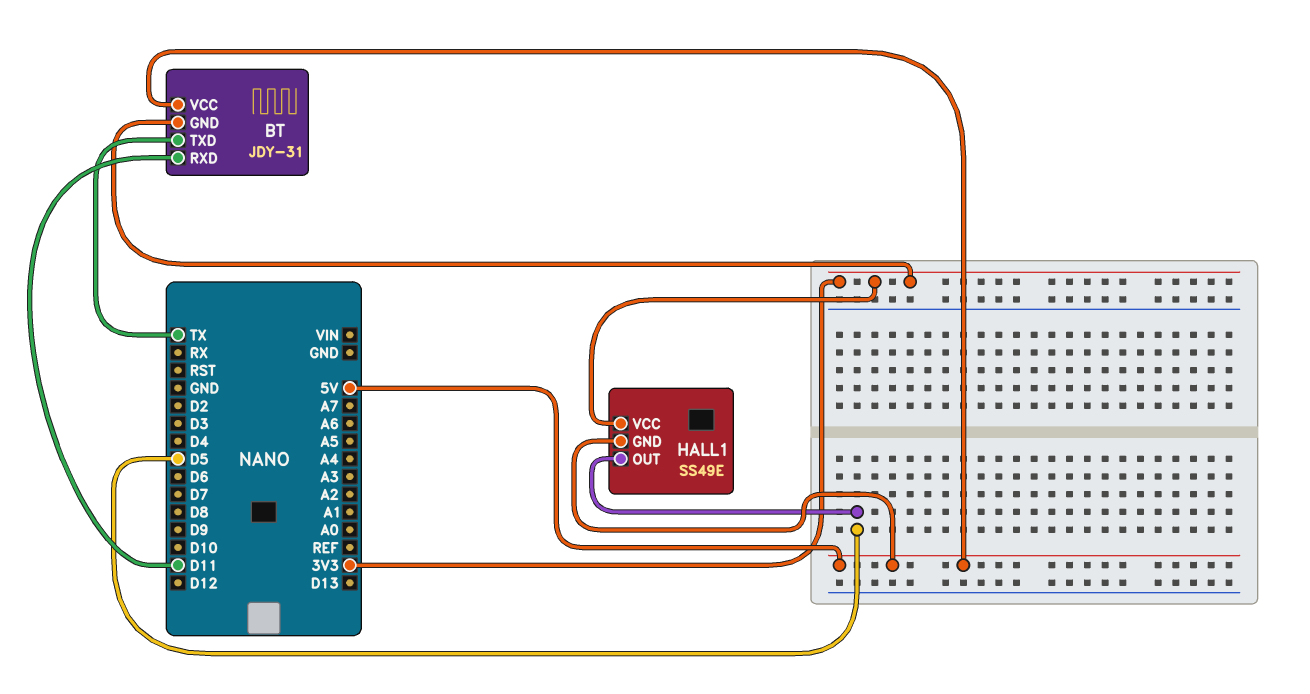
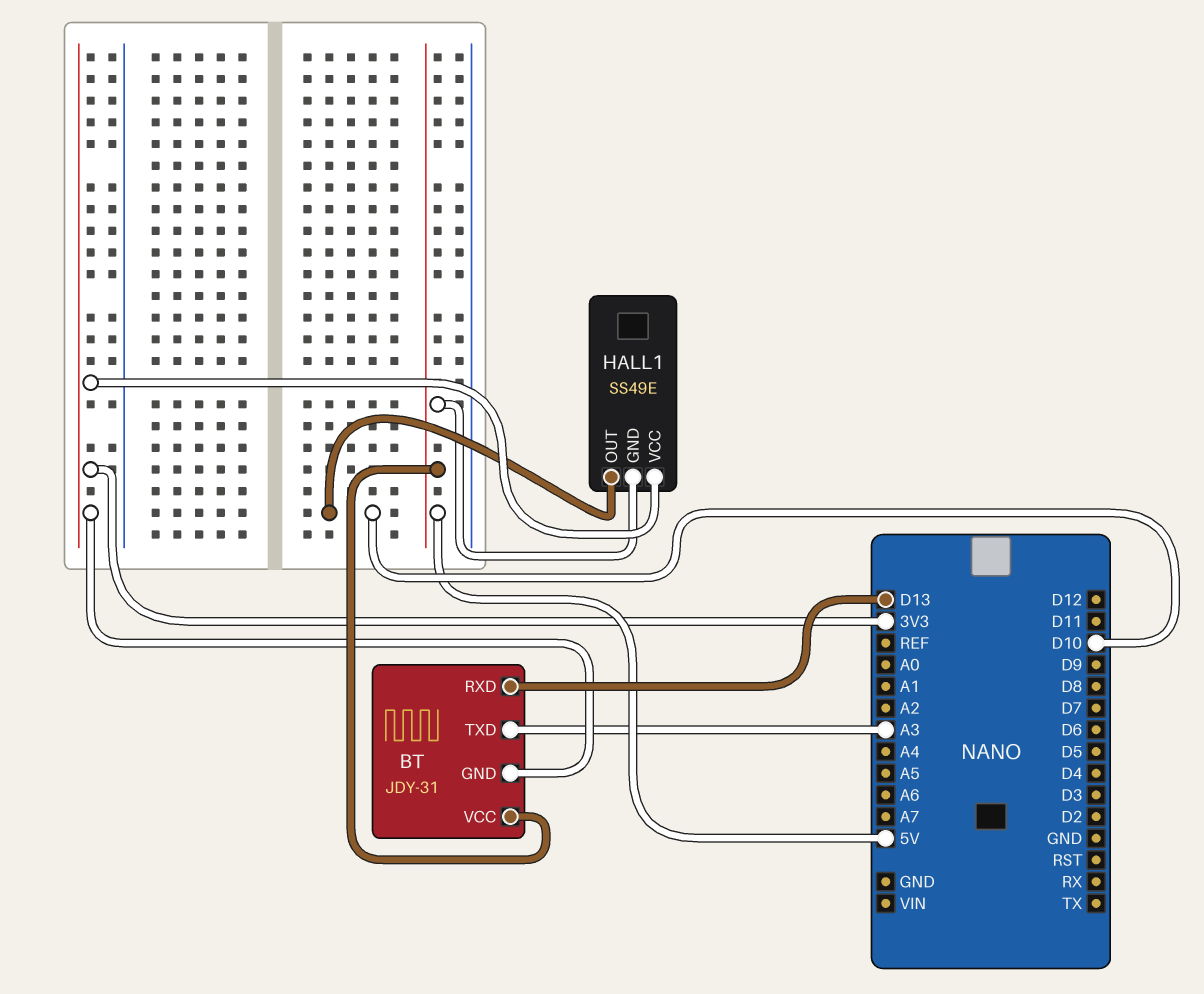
BT pin RXD: D11 -> D13
BT pin TXD: TX -> A3
HALL1 pin OUT: D5 -> D10

